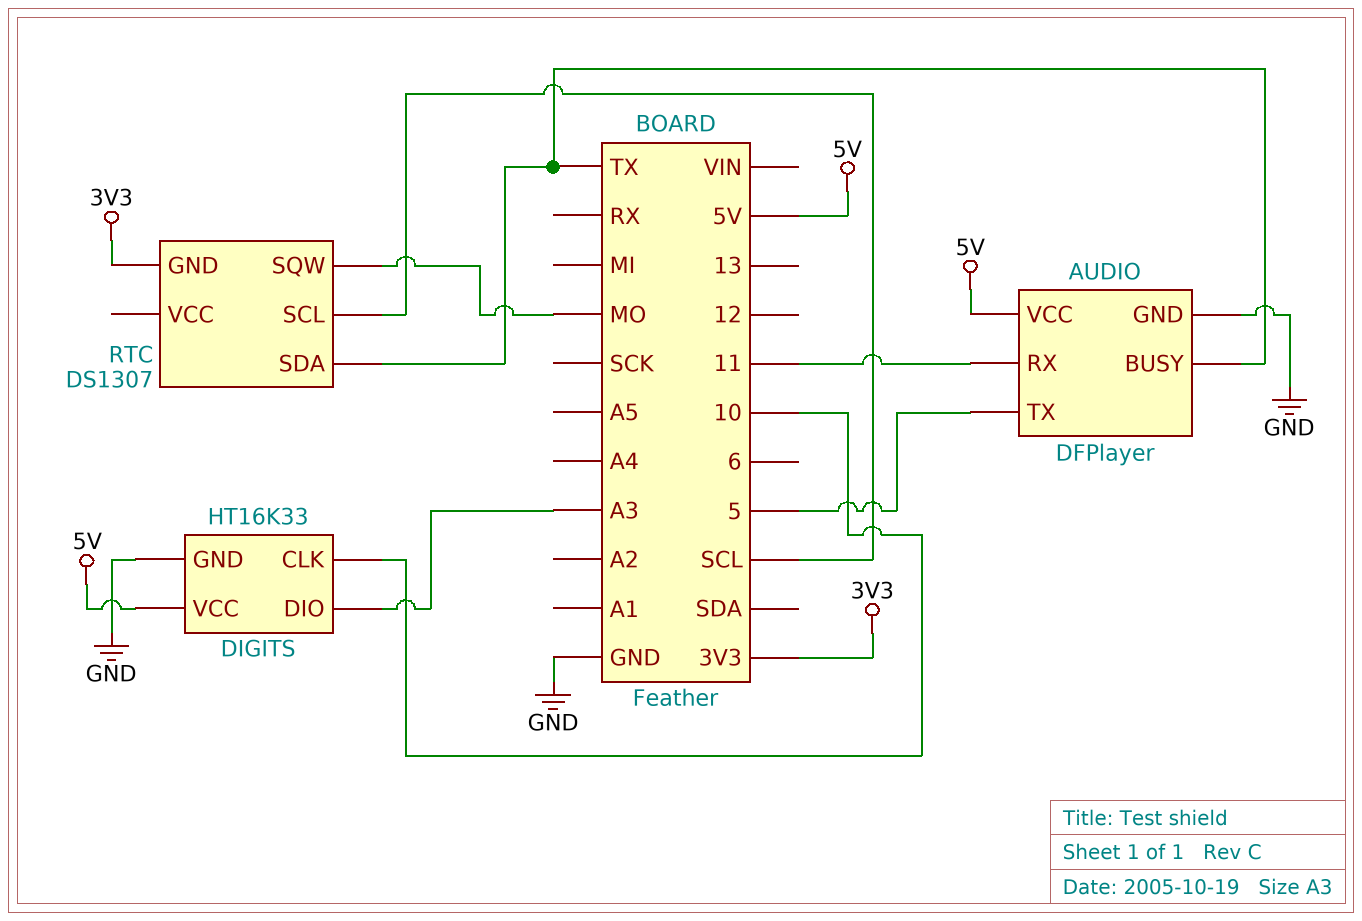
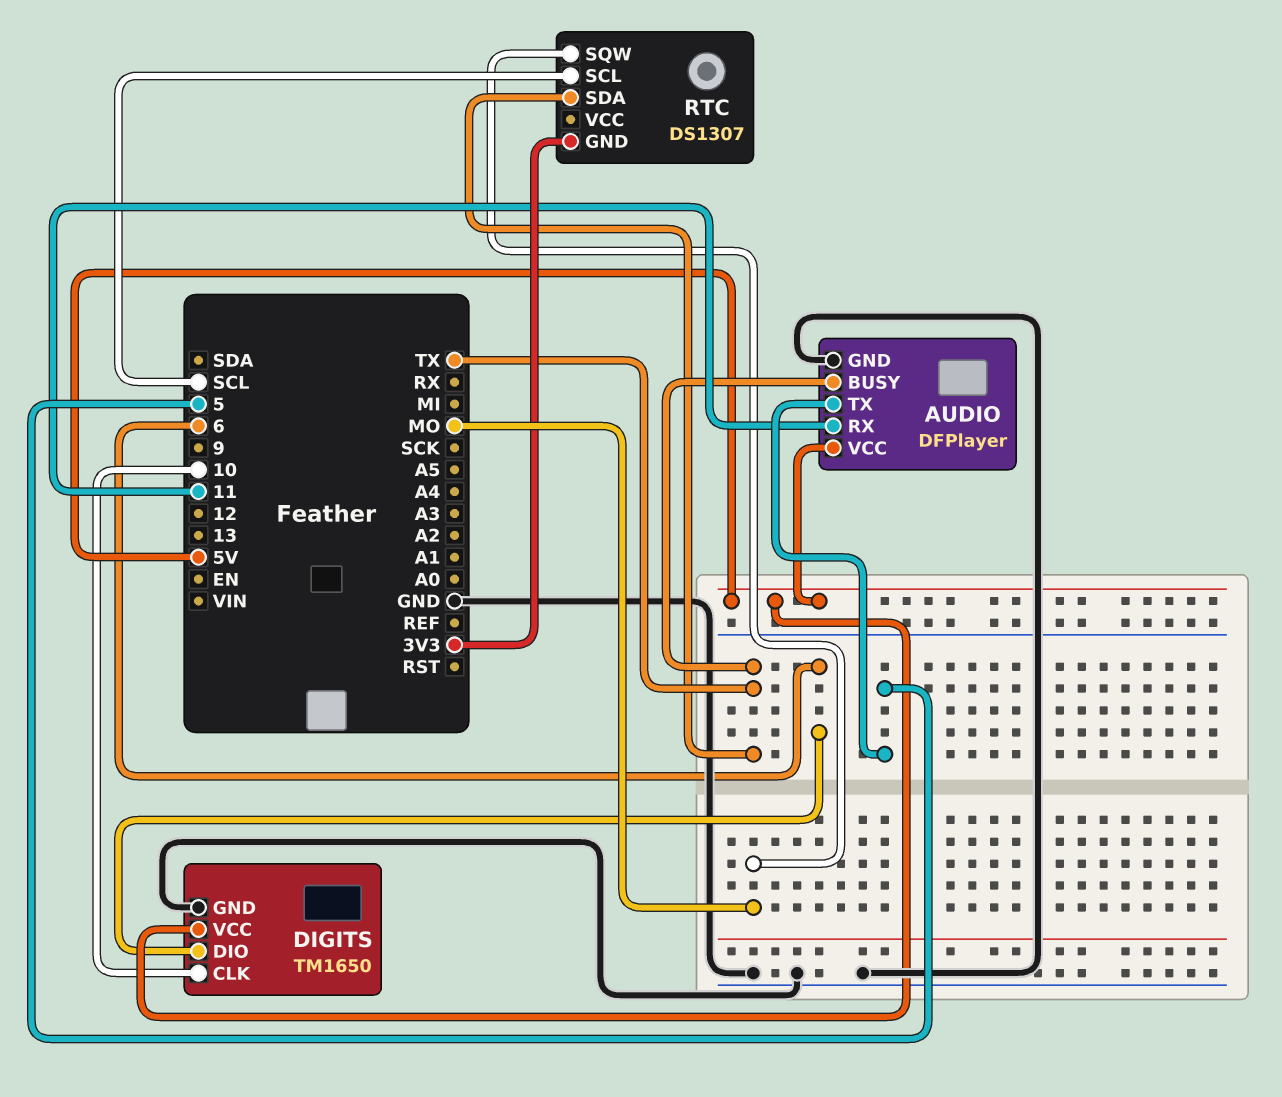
DIGITS: HT16K33 -> TM1650
DIGITS pin DIO: A3 -> 6

